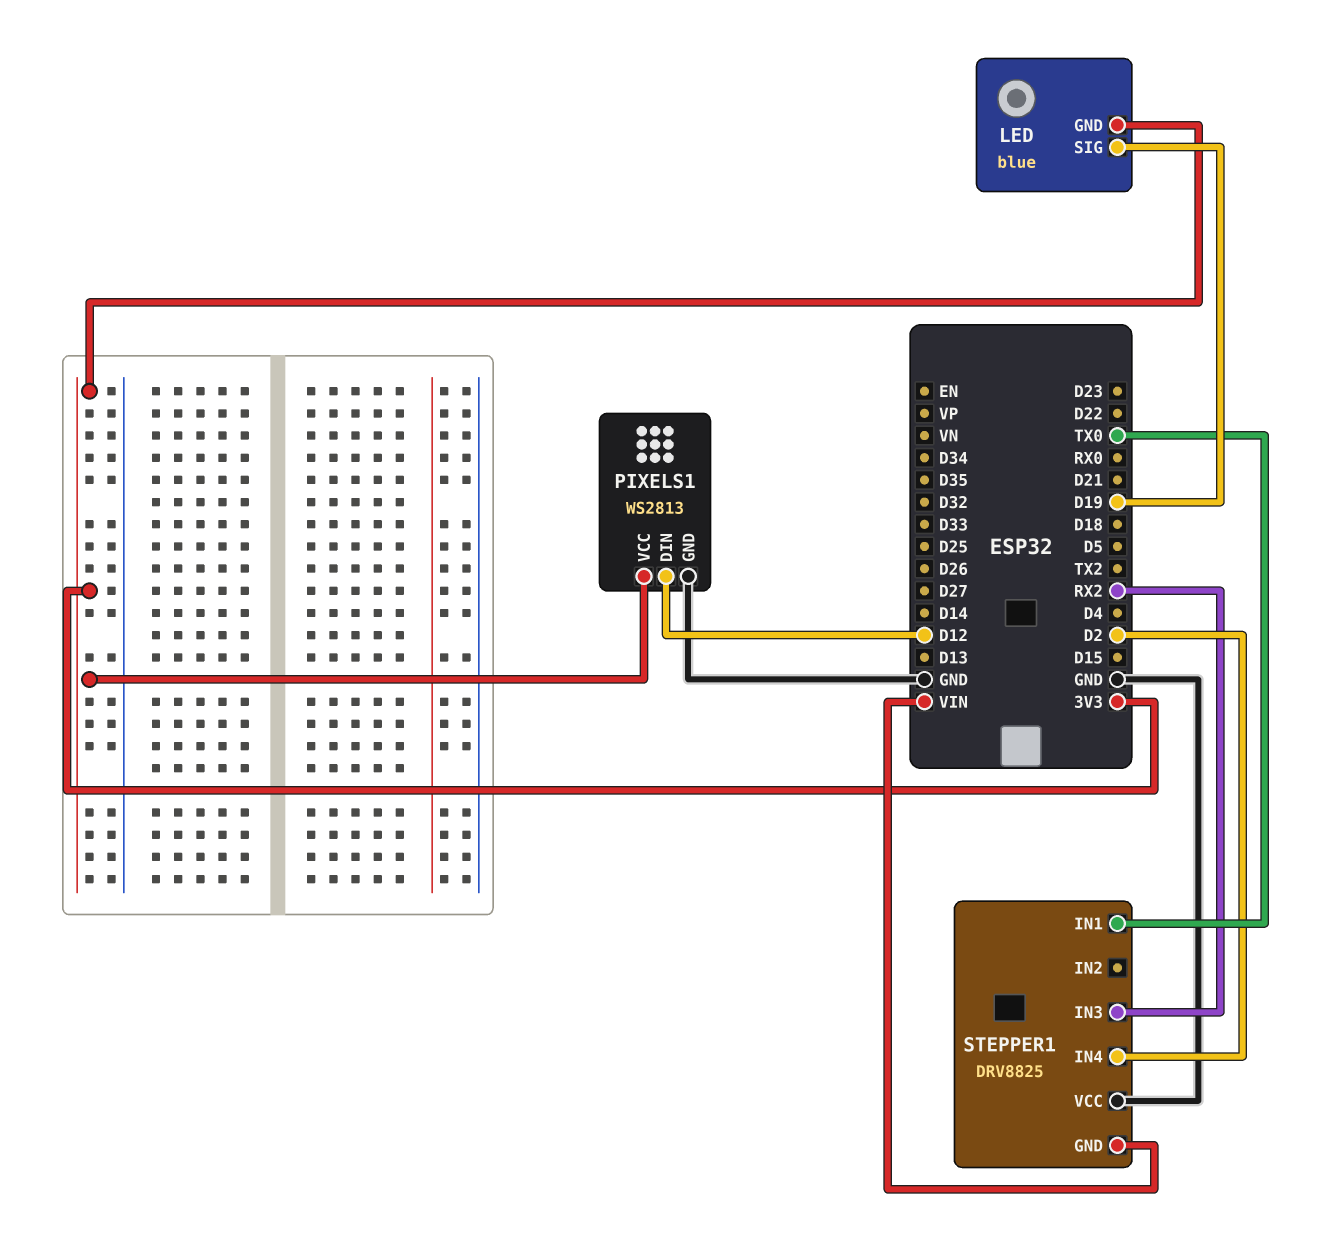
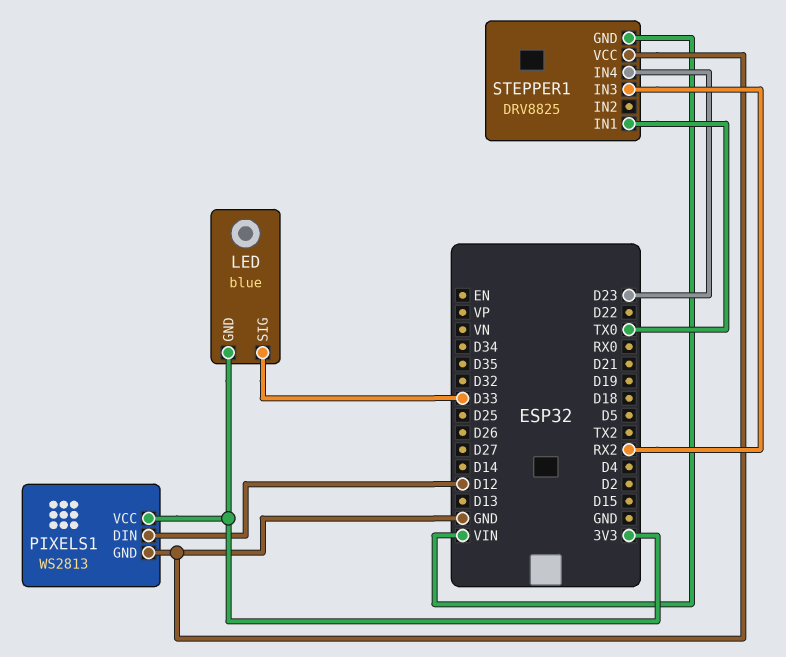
LED pin SIG: D19 -> D33
STEPPER1 pin IN4: D2 -> D23

